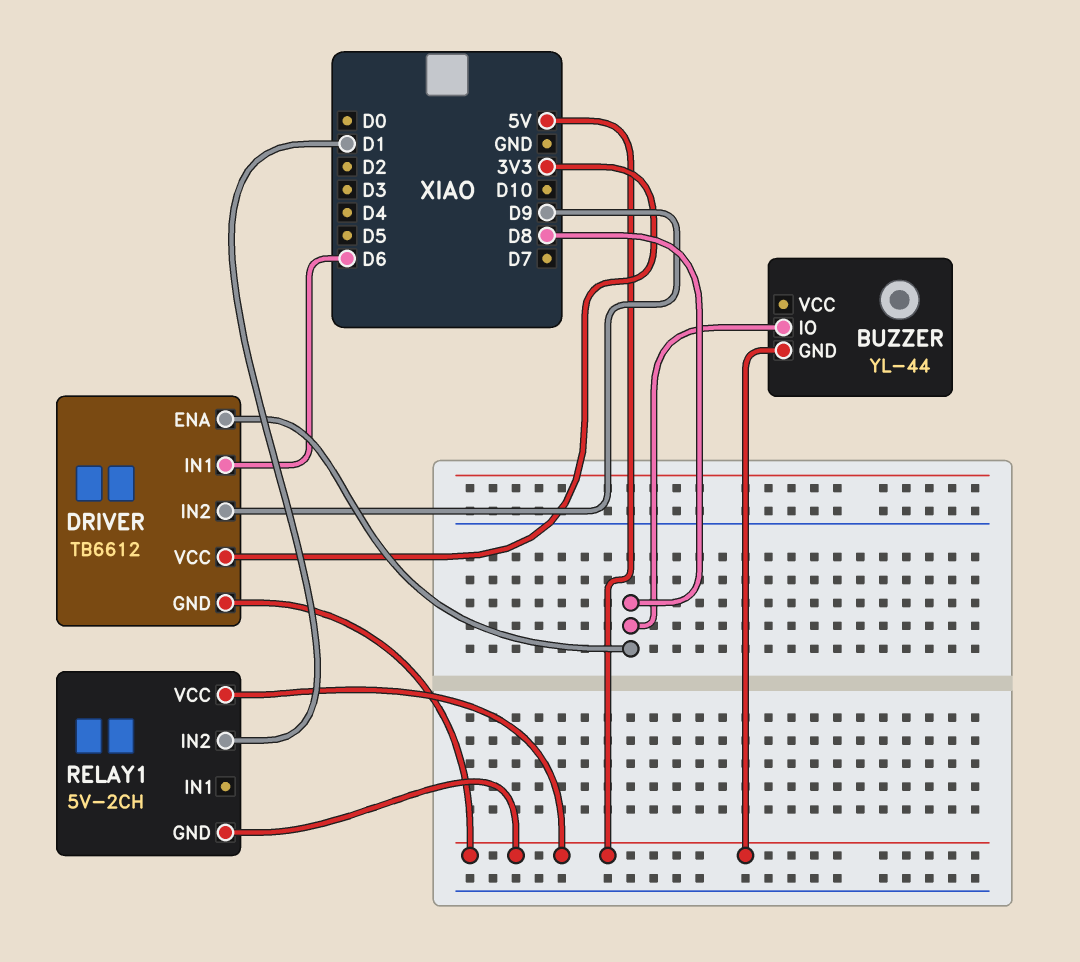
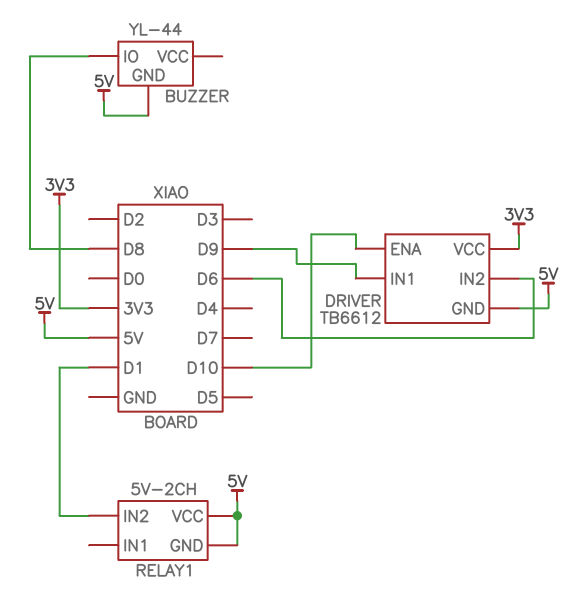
DRIVER pin ENA: D8 -> D10
DRIVER pin IN1: D6 -> D9
DRIVER pin IN2: D9 -> D6

